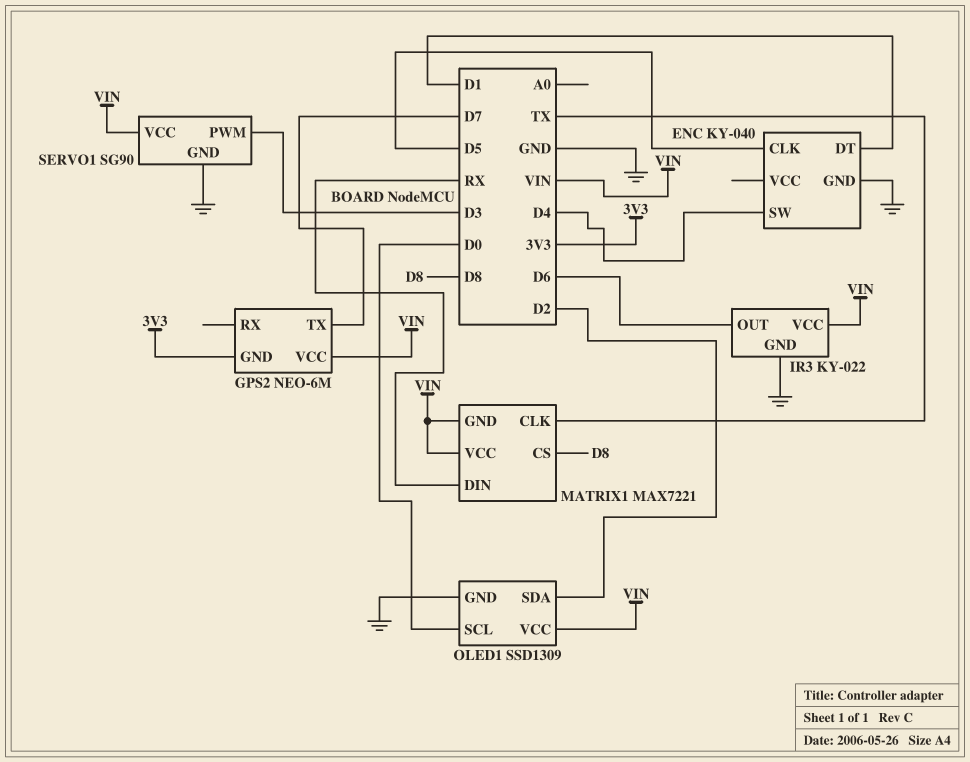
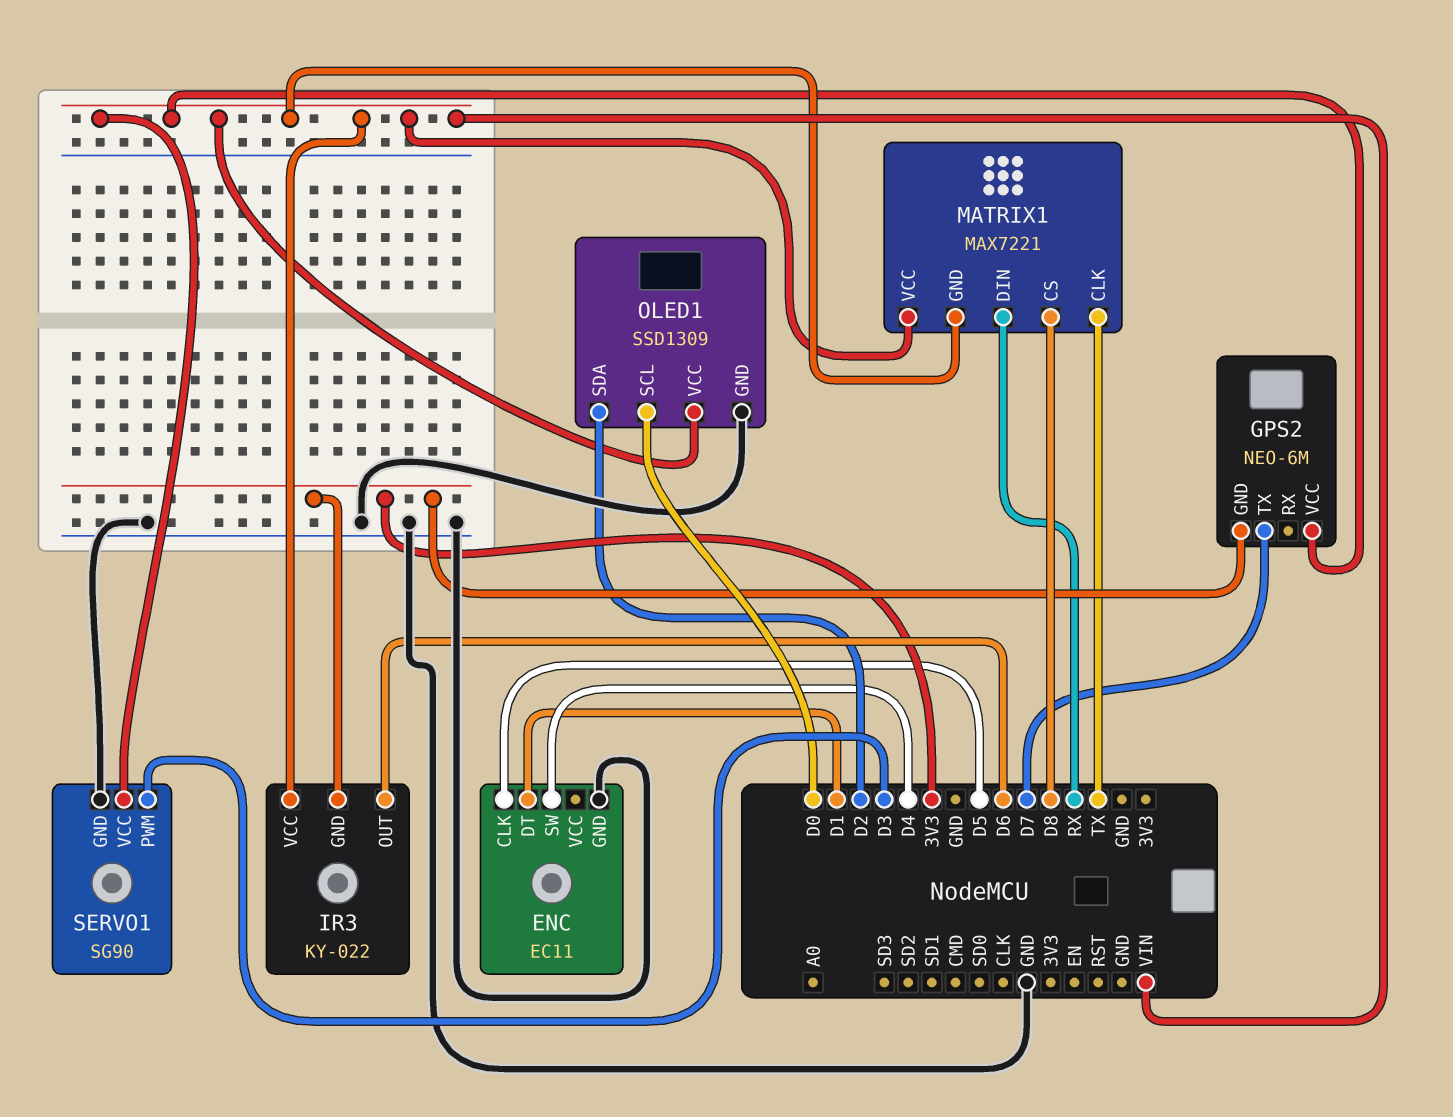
ENC: KY-040 -> EC11
IR3 pin GND: GND -> 3V3

